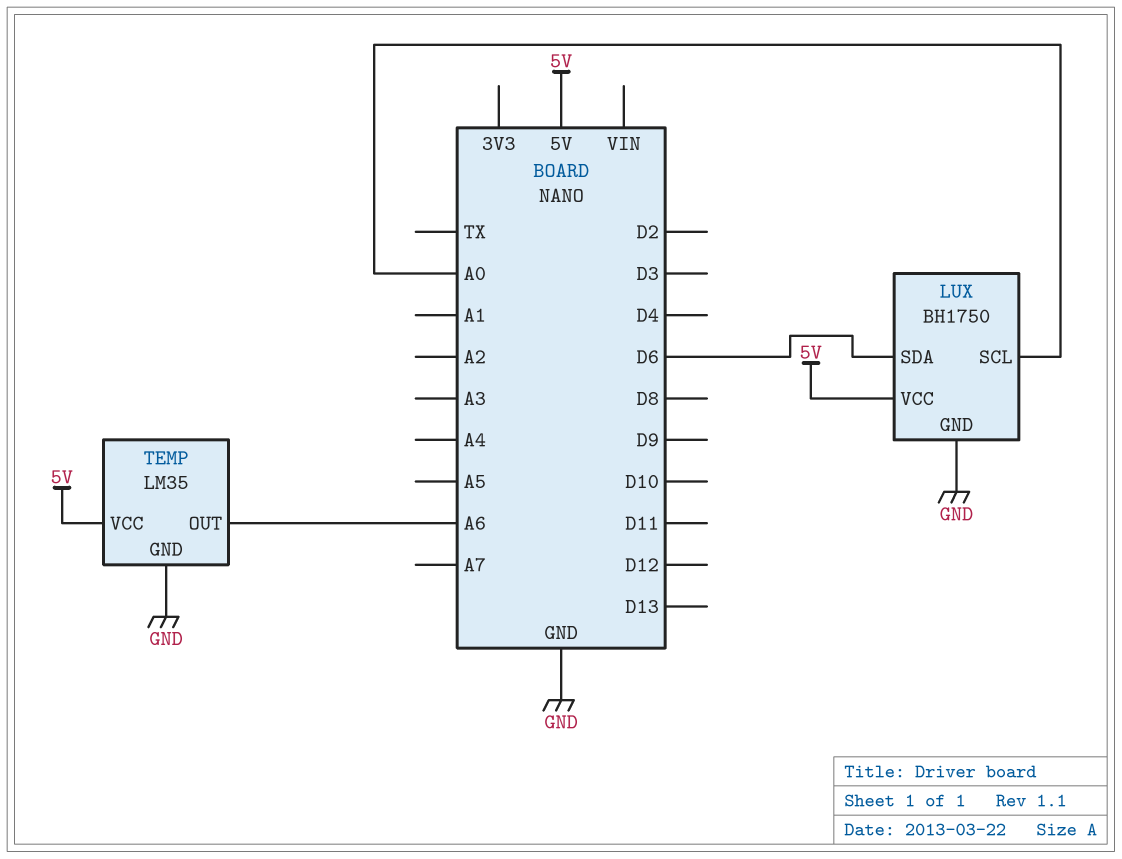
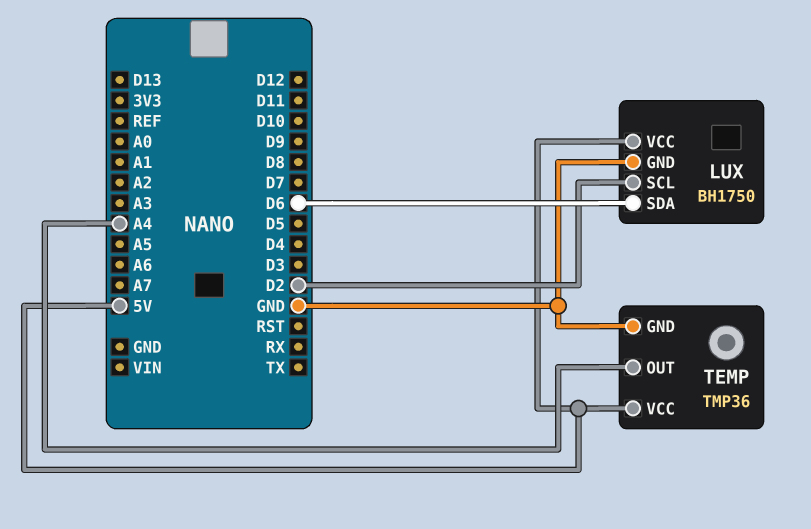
LUX pin SCL: A0 -> D2
TEMP: LM35 -> TMP36
TEMP pin OUT: A6 -> A4

